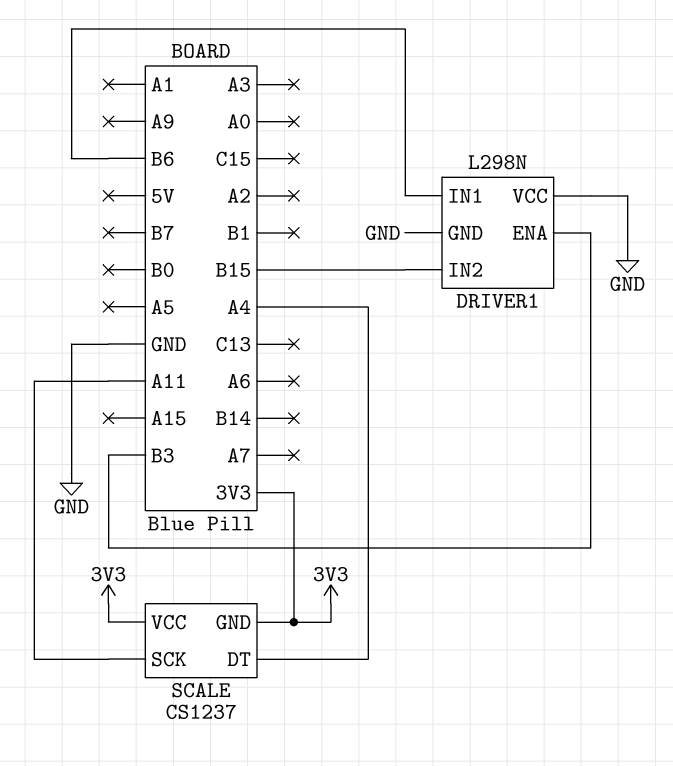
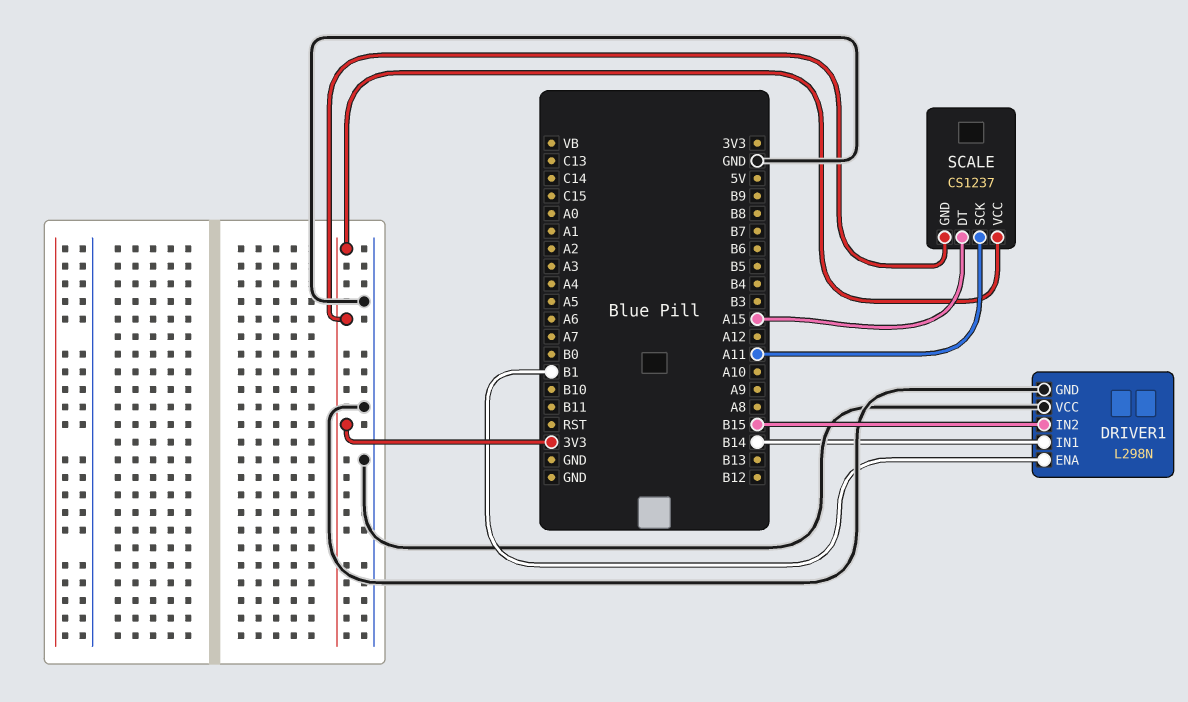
DRIVER1 pin ENA: B3 -> B1
DRIVER1 pin IN1: B6 -> B14
SCALE pin DT: A4 -> A15

